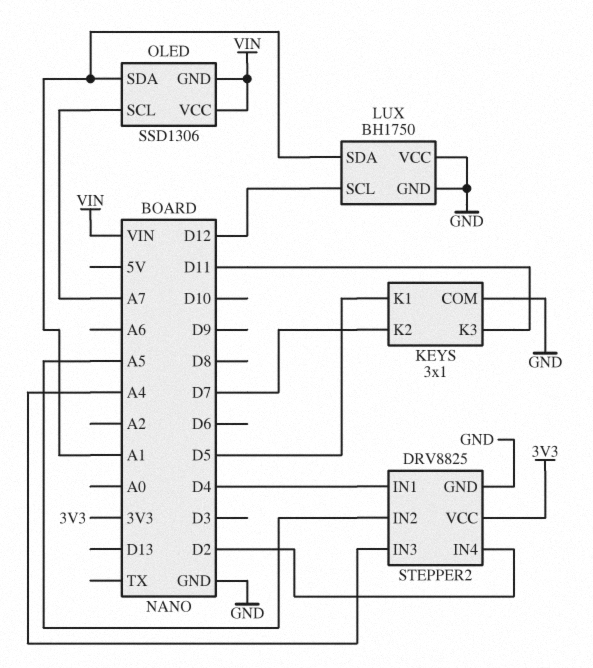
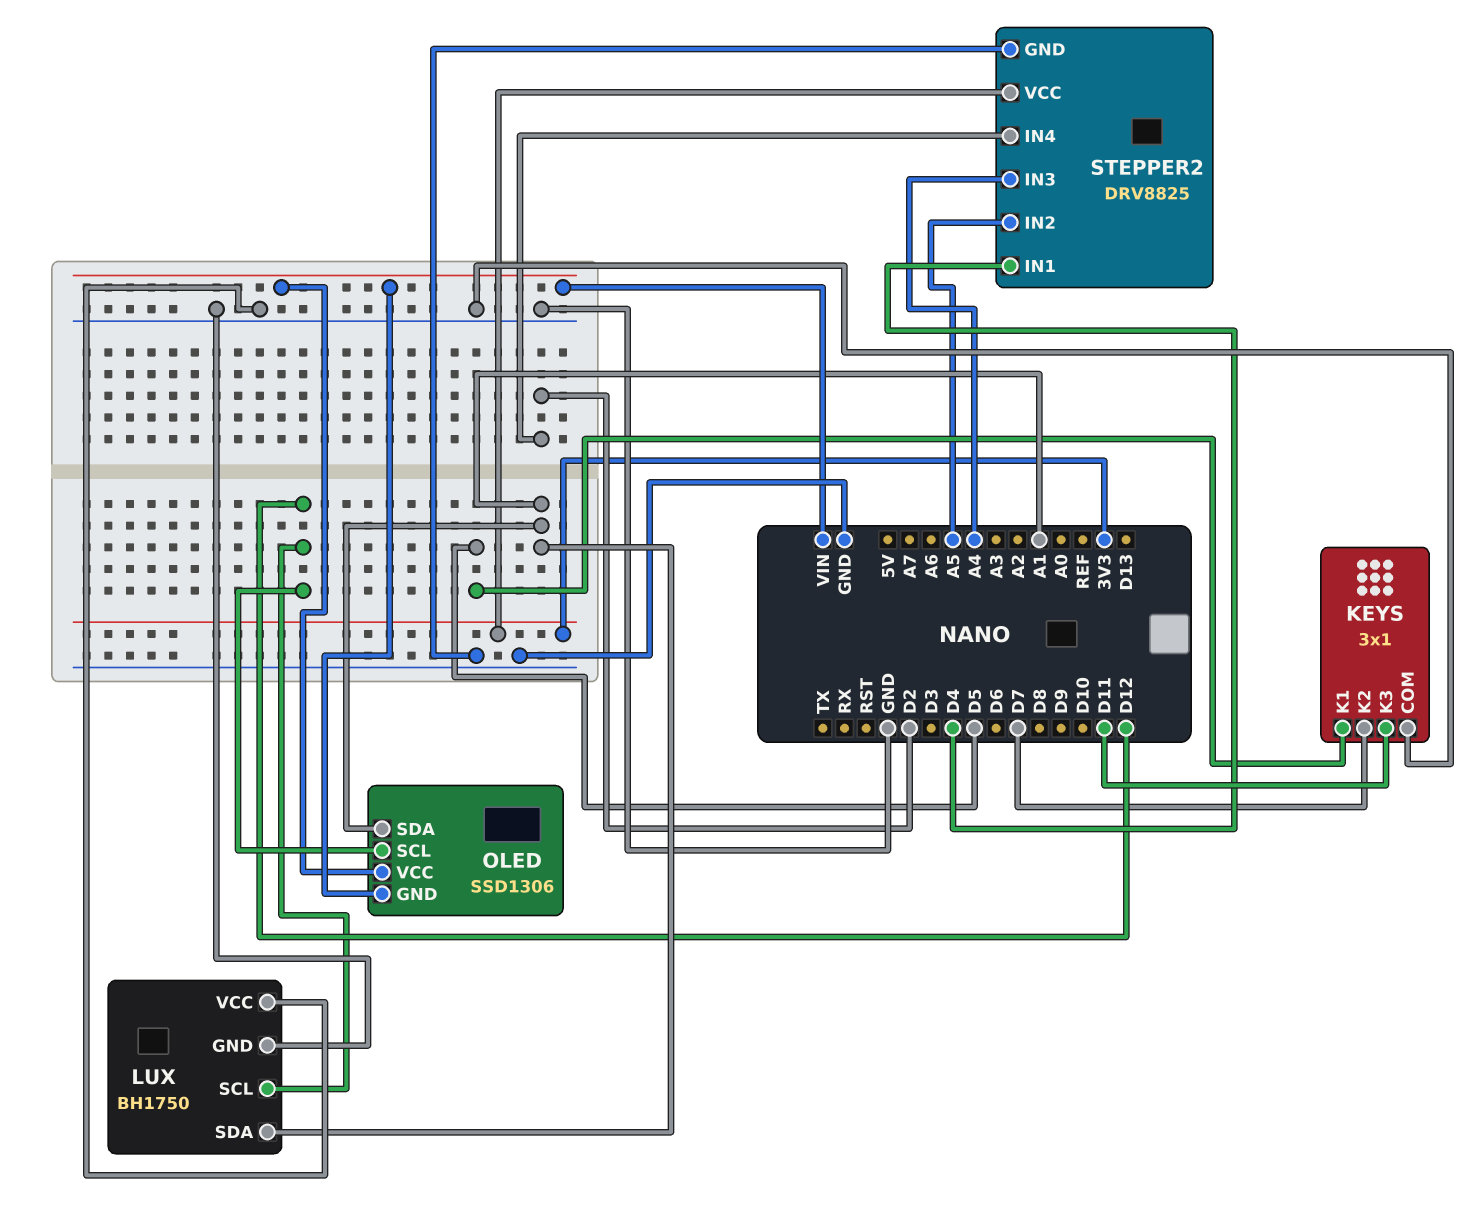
OLED pin SCL: A7 -> D12

